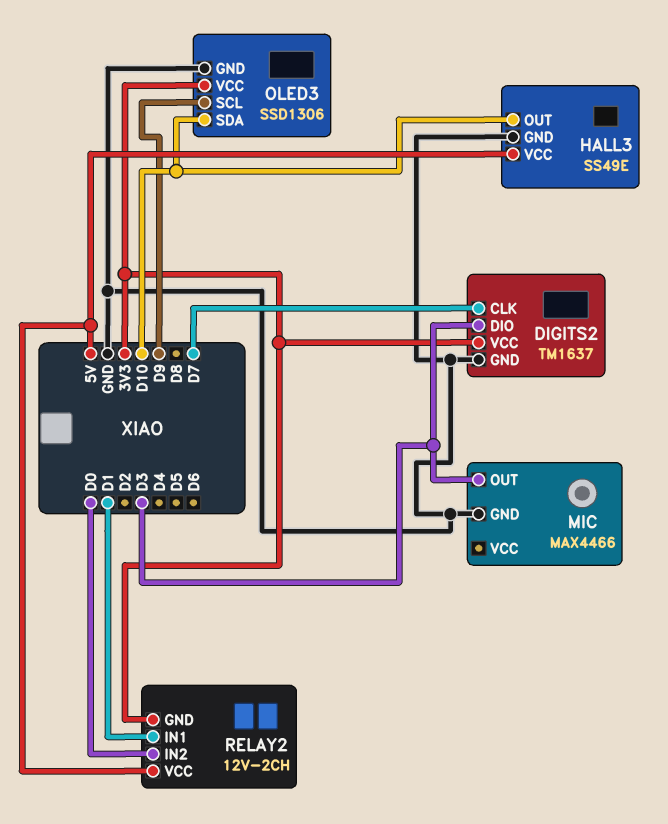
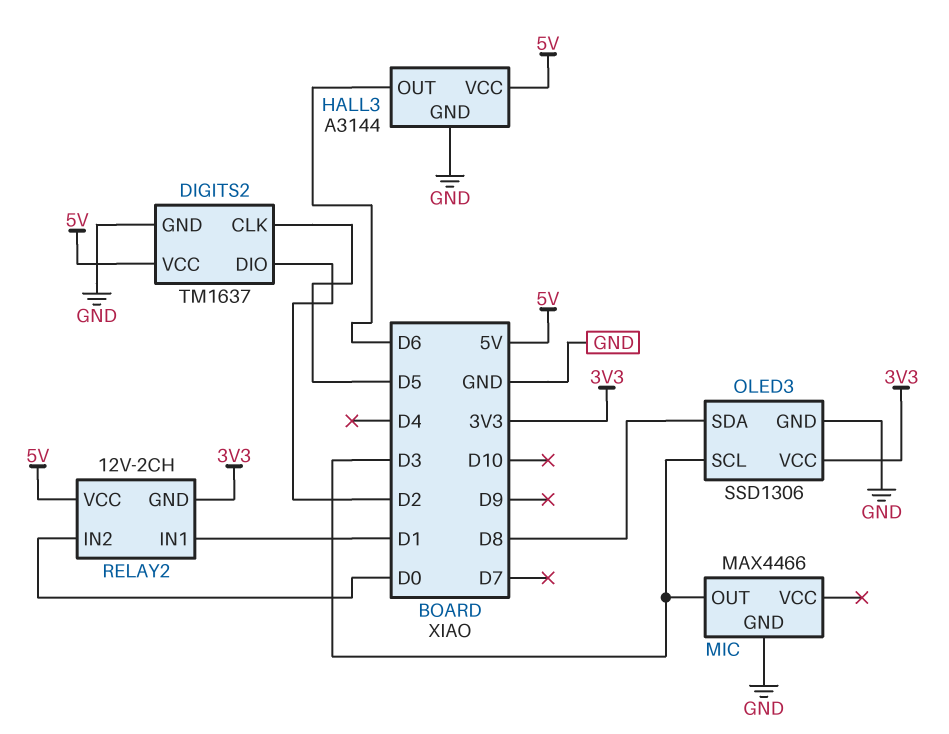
DIGITS2 pin CLK: D7 -> D5
DIGITS2 pin DIO: D3 -> D2
DIGITS2 pin VCC: 3V3 -> 5V
HALL3: SS49E -> A3144
HALL3 pin OUT: D10 -> D6
OLED3 pin SCL: D9 -> D3
OLED3 pin SDA: D10 -> D8

